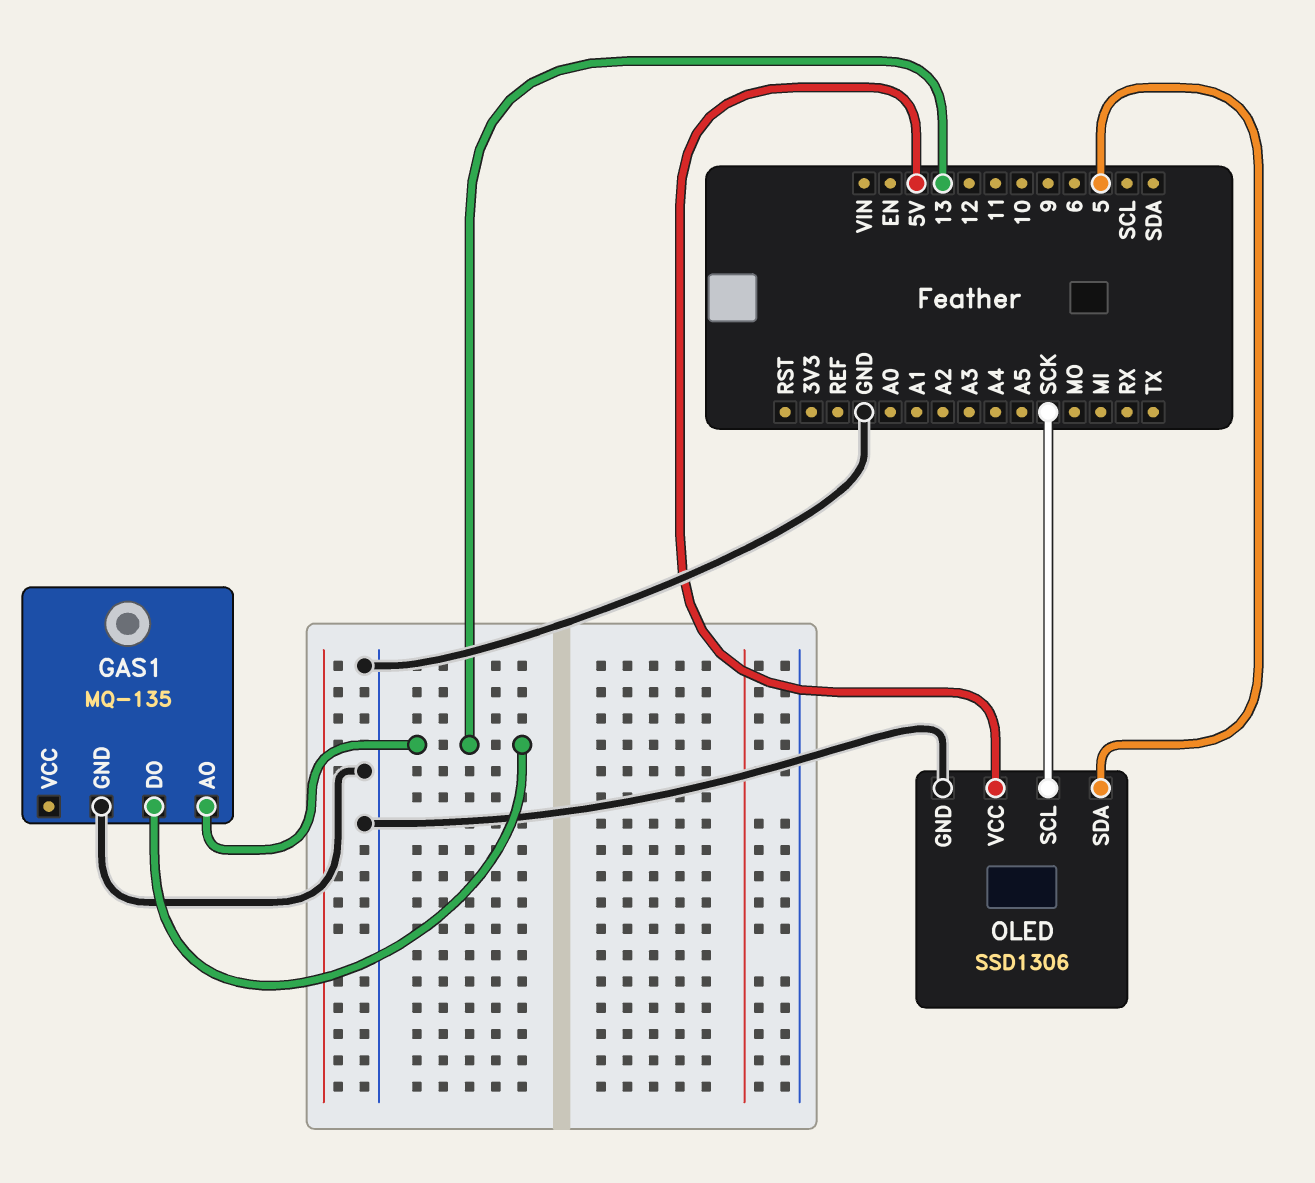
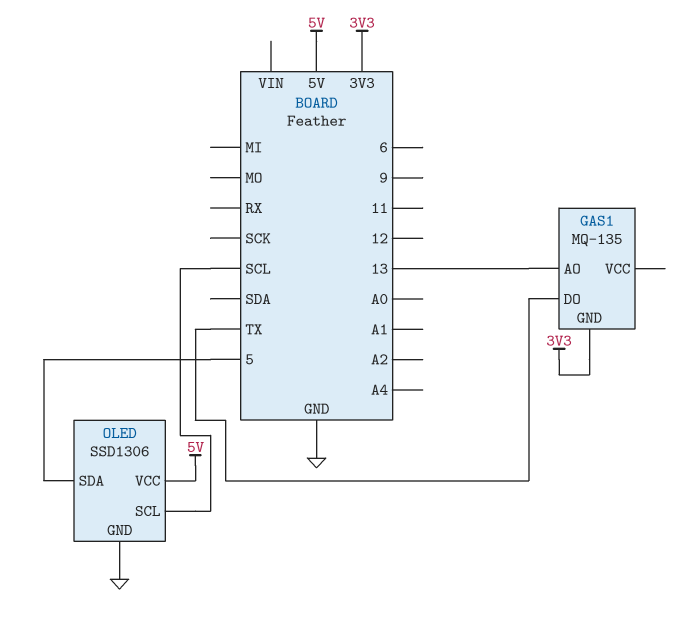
GAS1 pin DO: 13 -> TX
GAS1 pin GND: GND -> 3V3
OLED pin SCL: SCK -> SCL

